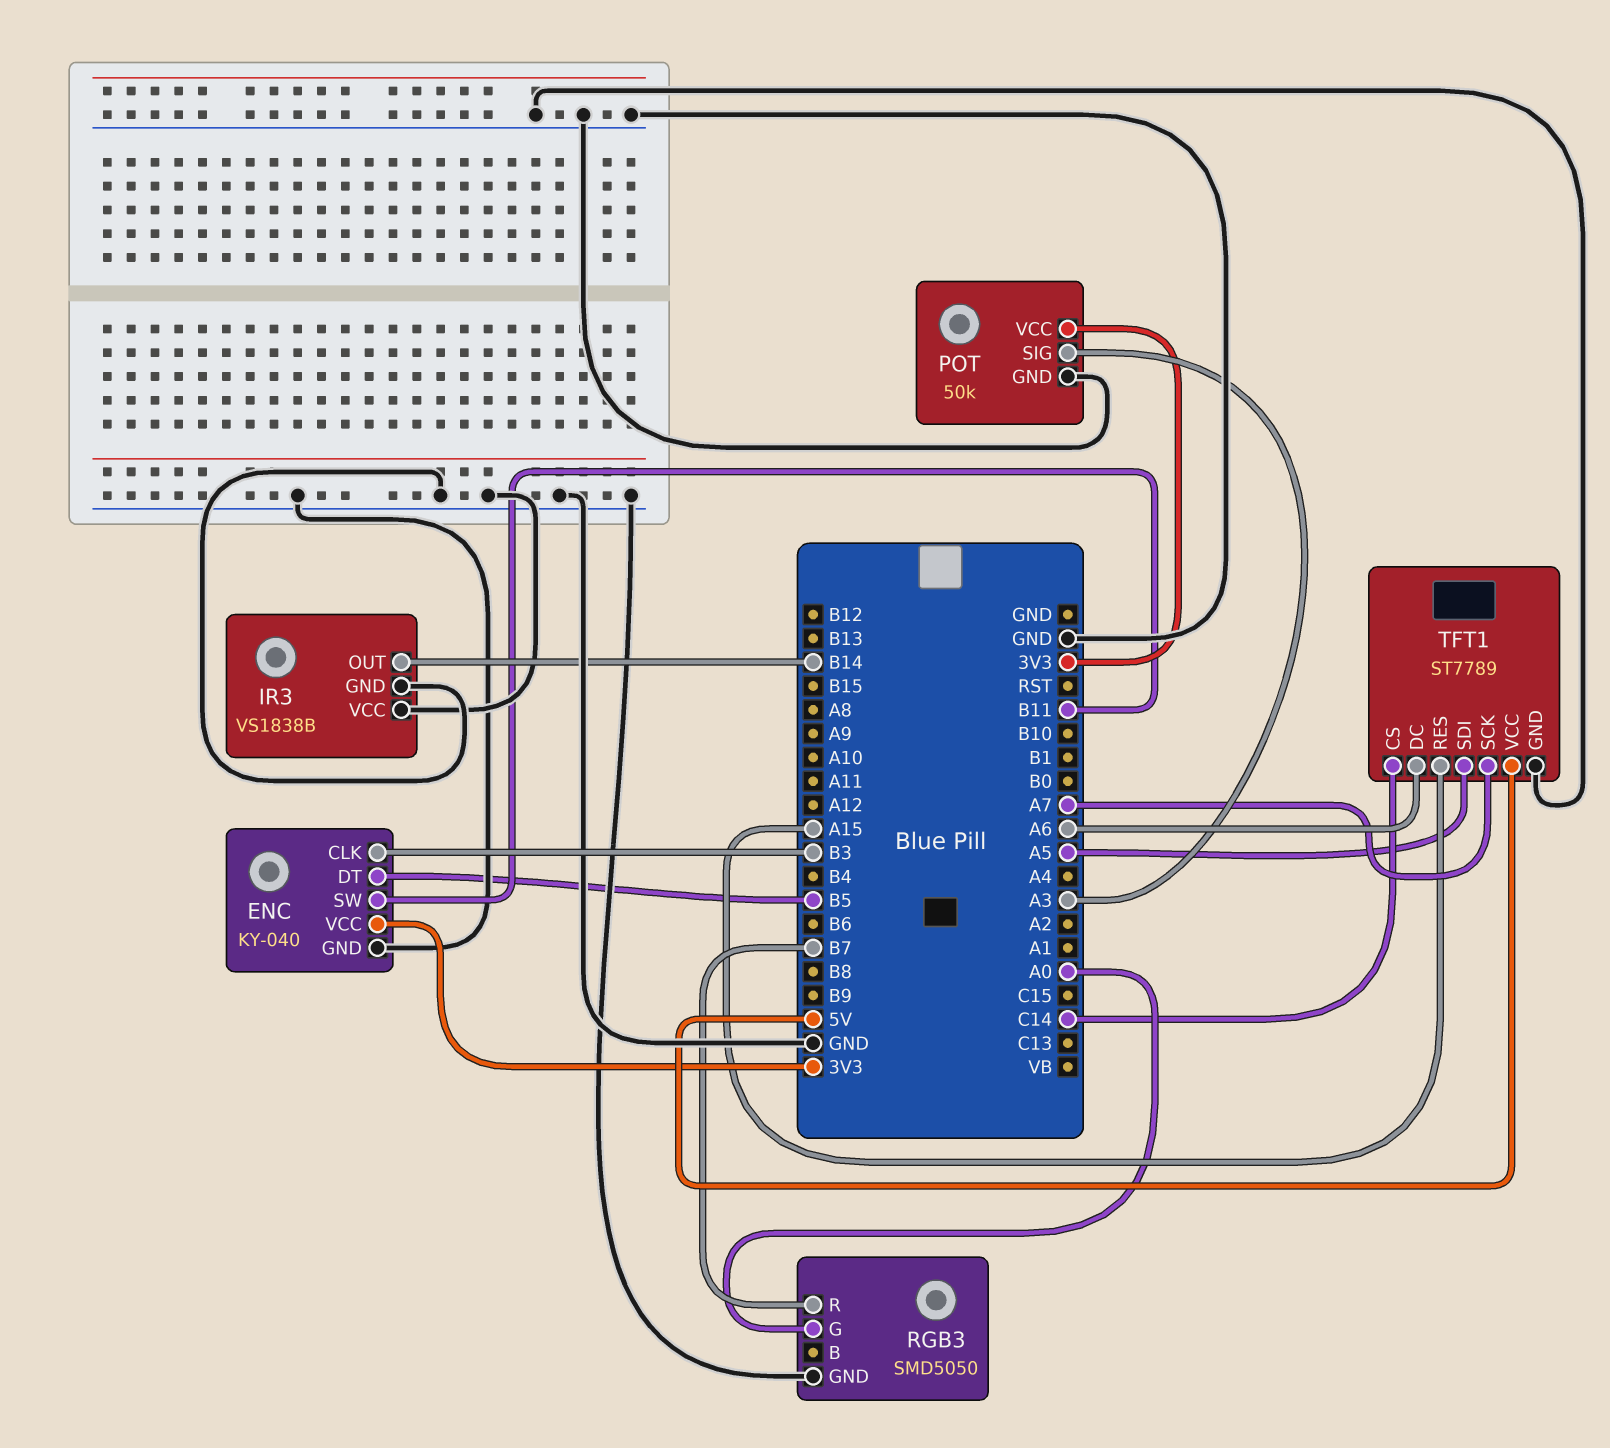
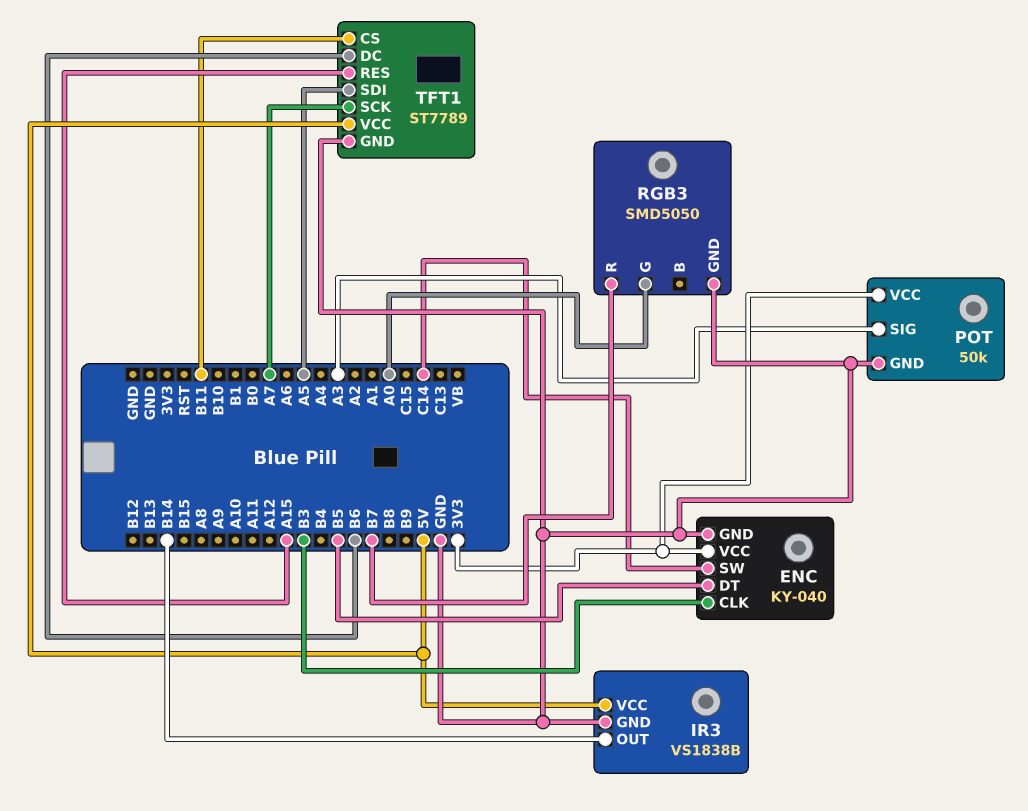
ENC pin SW: B11 -> C14
IR3 pin VCC: GND -> 5V
TFT1 pin CS: C14 -> B11
TFT1 pin DC: A6 -> B6

